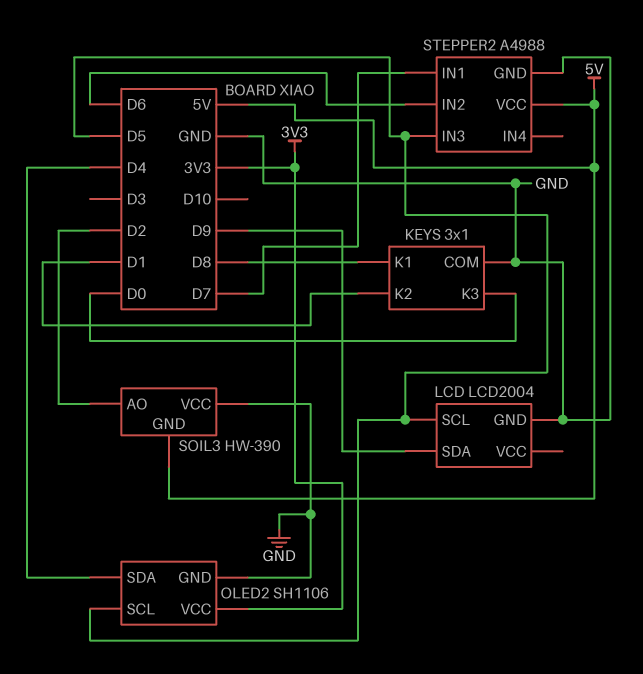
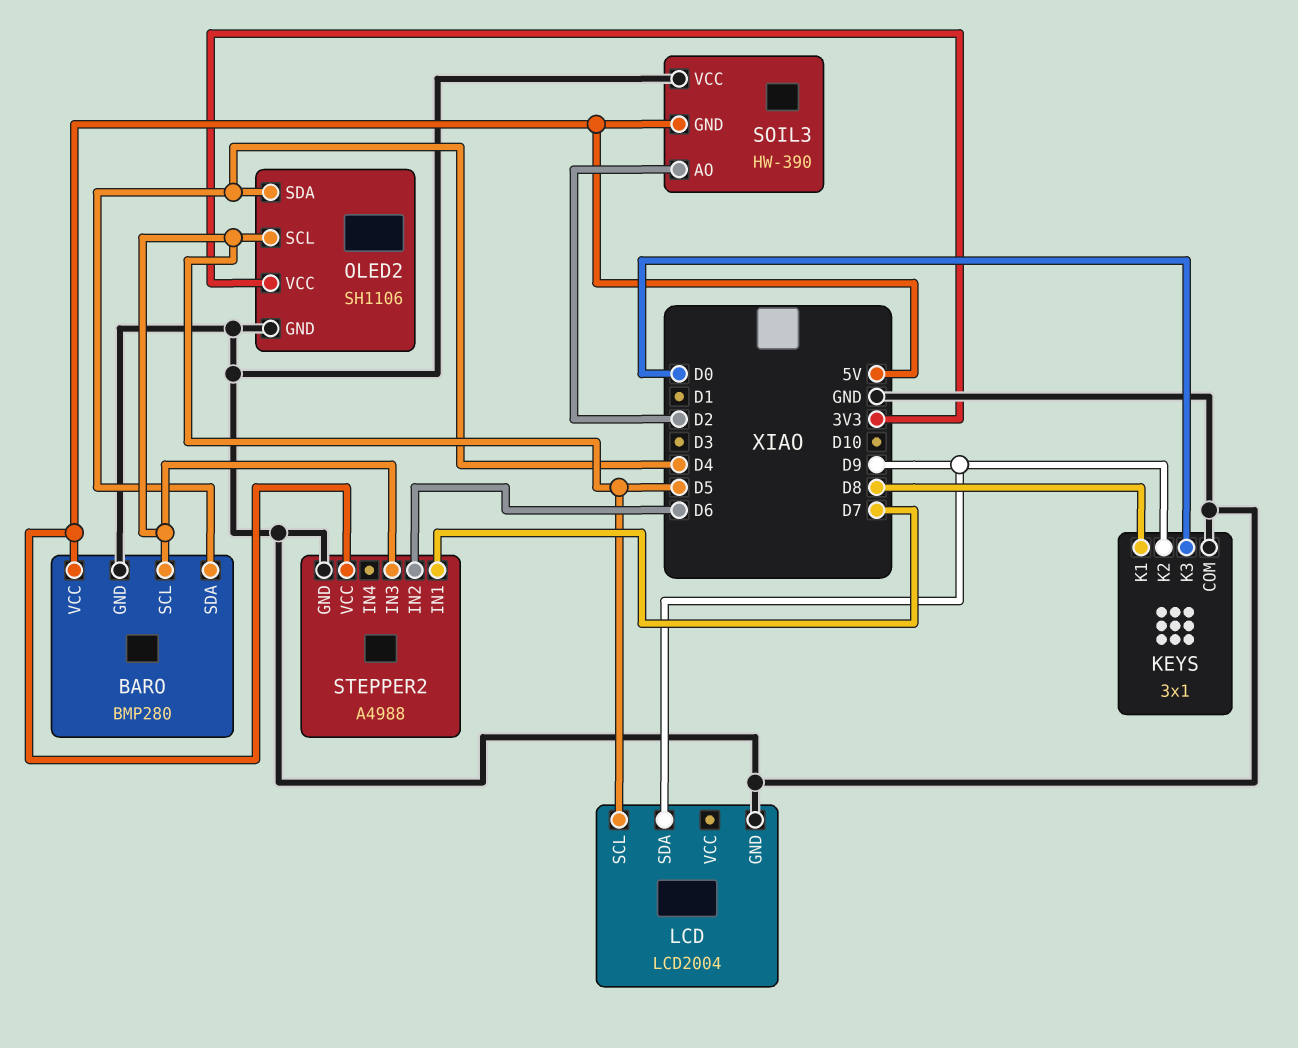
BARO: none -> BMP280
BARO pin GND: none -> GND
BARO pin SCL: none -> D5
BARO pin SDA: none -> D4
BARO pin VCC: none -> 5V
KEYS pin K2: D1 -> D9

